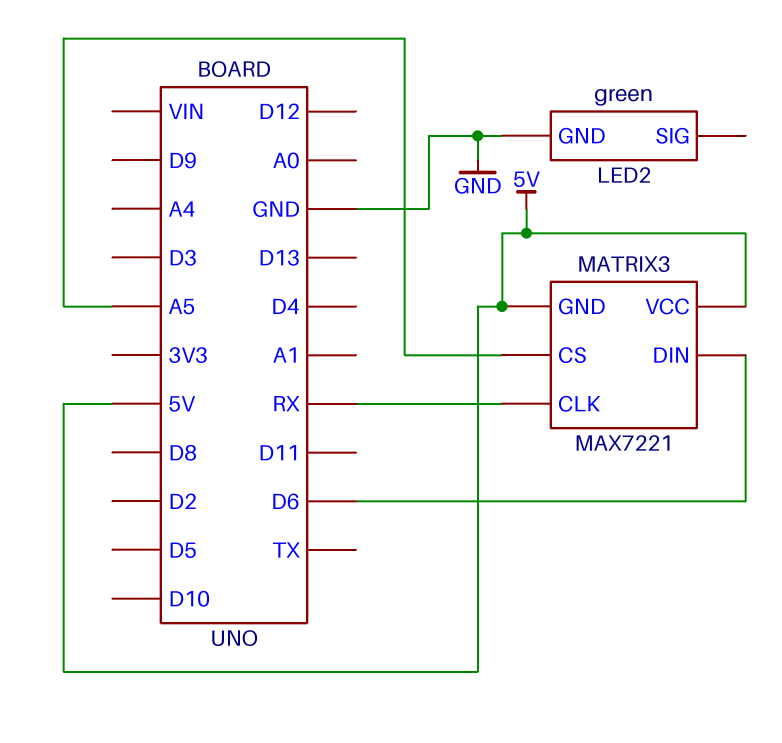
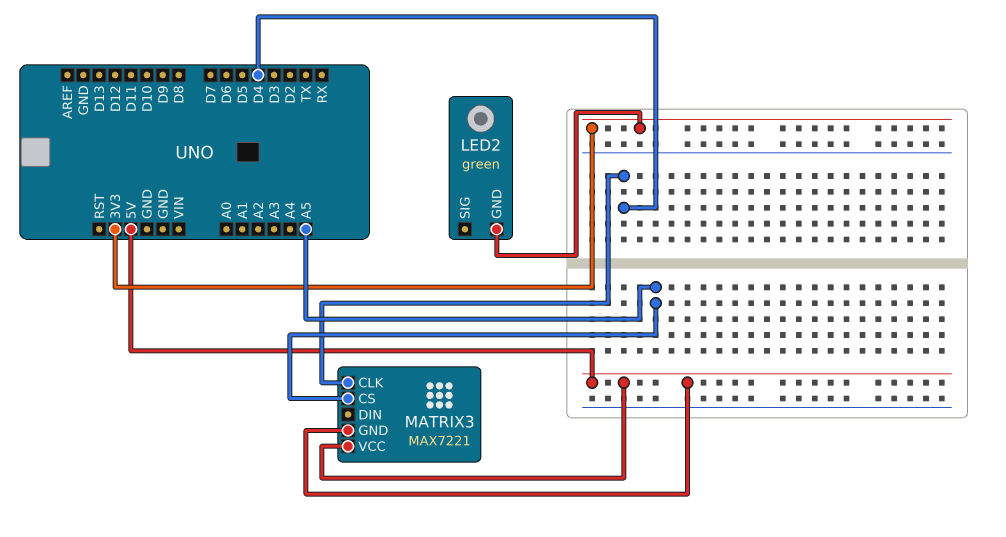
LED2 pin GND: GND -> 3V3
MATRIX3 pin CLK: RX -> D4
MATRIX3 pin DIN: D6 -> none

